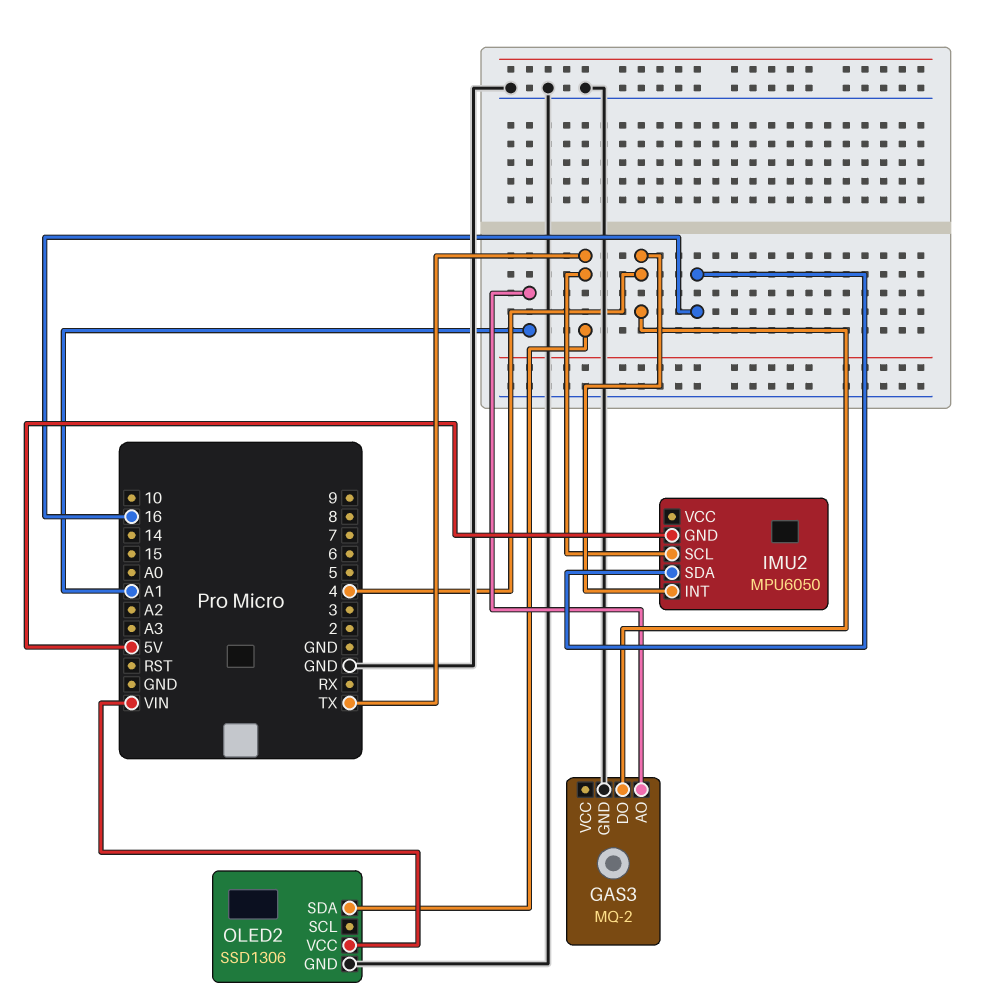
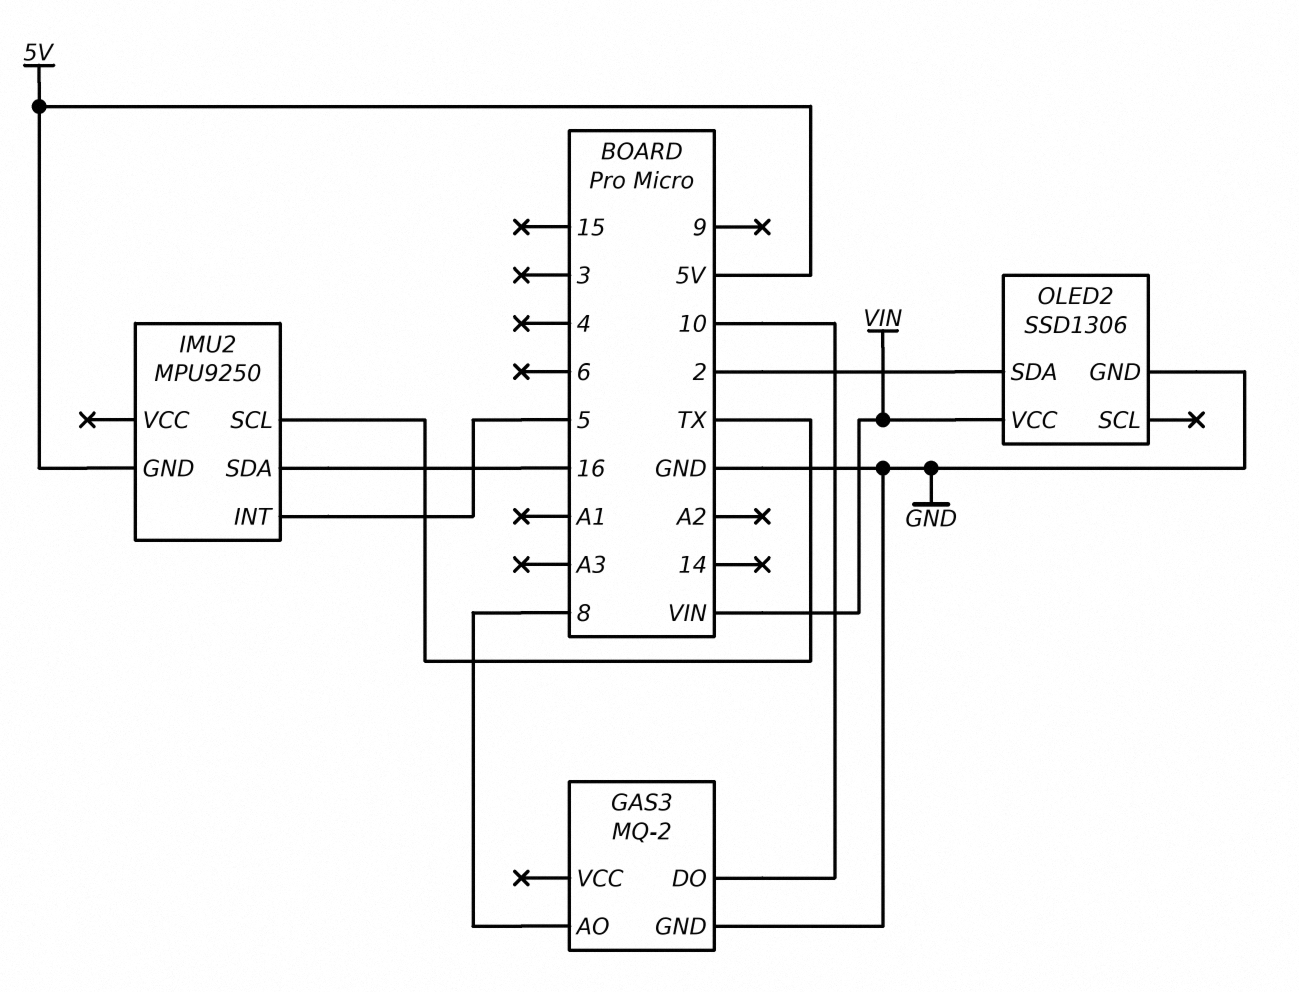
GAS3 pin AO: A1 -> 8
GAS3 pin DO: 4 -> 10
IMU2: MPU6050 -> MPU9250
IMU2 pin INT: 4 -> 5
OLED2 pin SDA: TX -> 2

